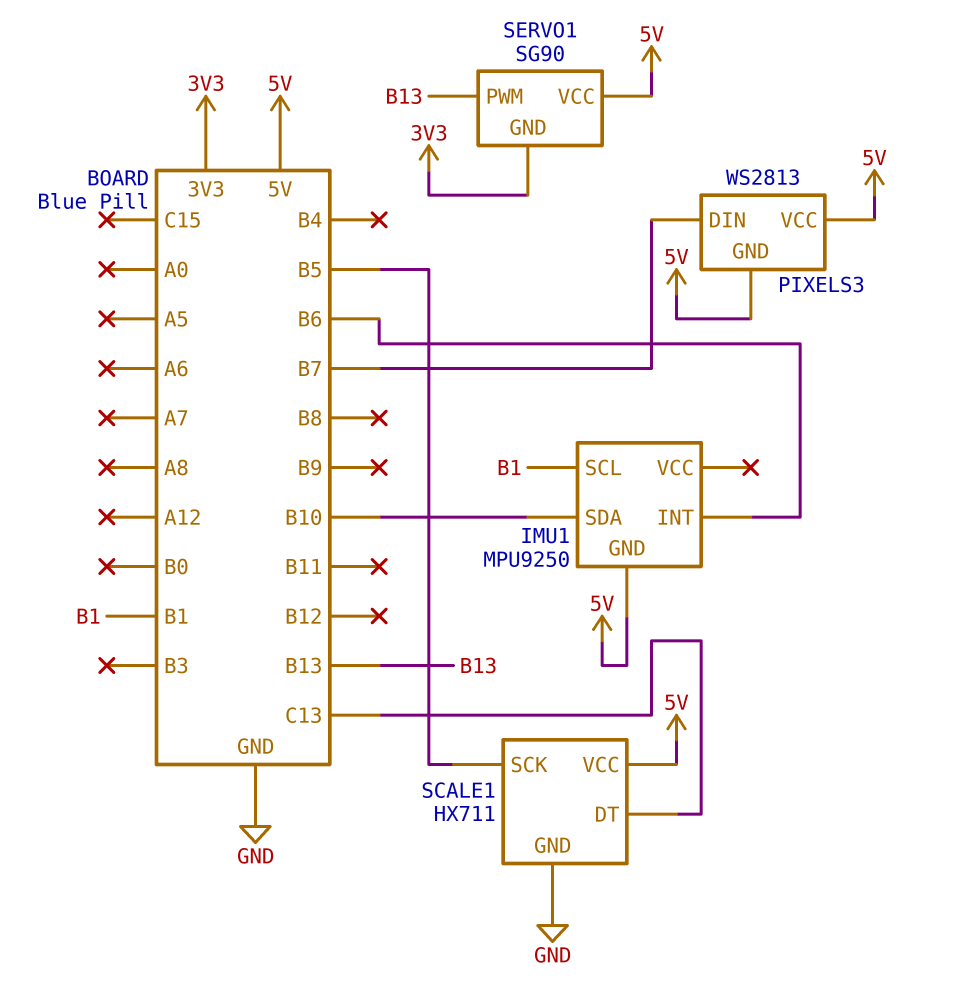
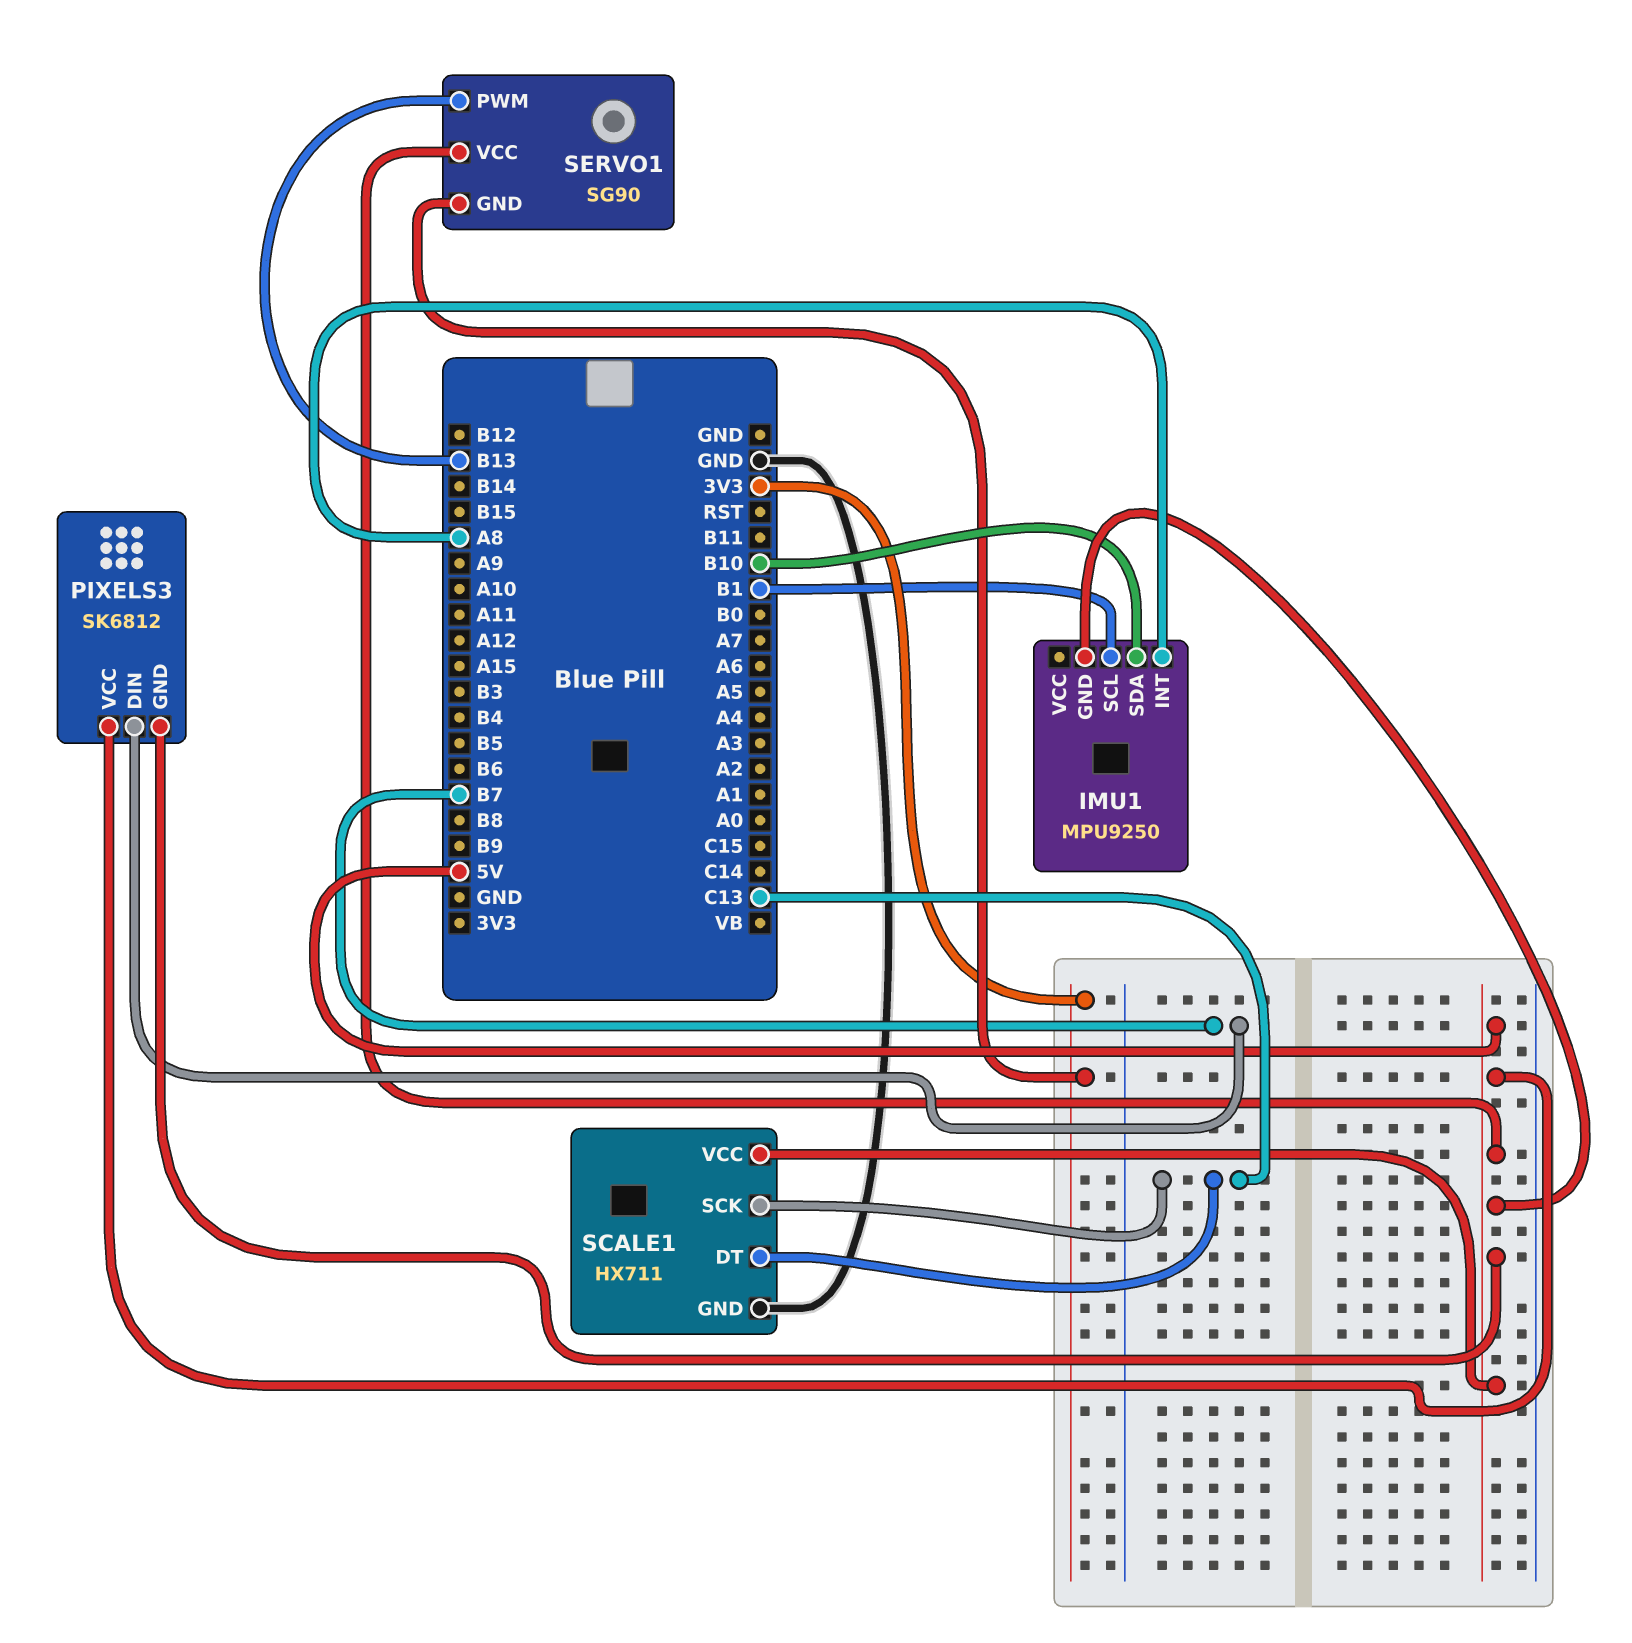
IMU1 pin INT: B6 -> A8
PIXELS3: WS2813 -> SK6812
SCALE1 pin SCK: B5 -> C13

